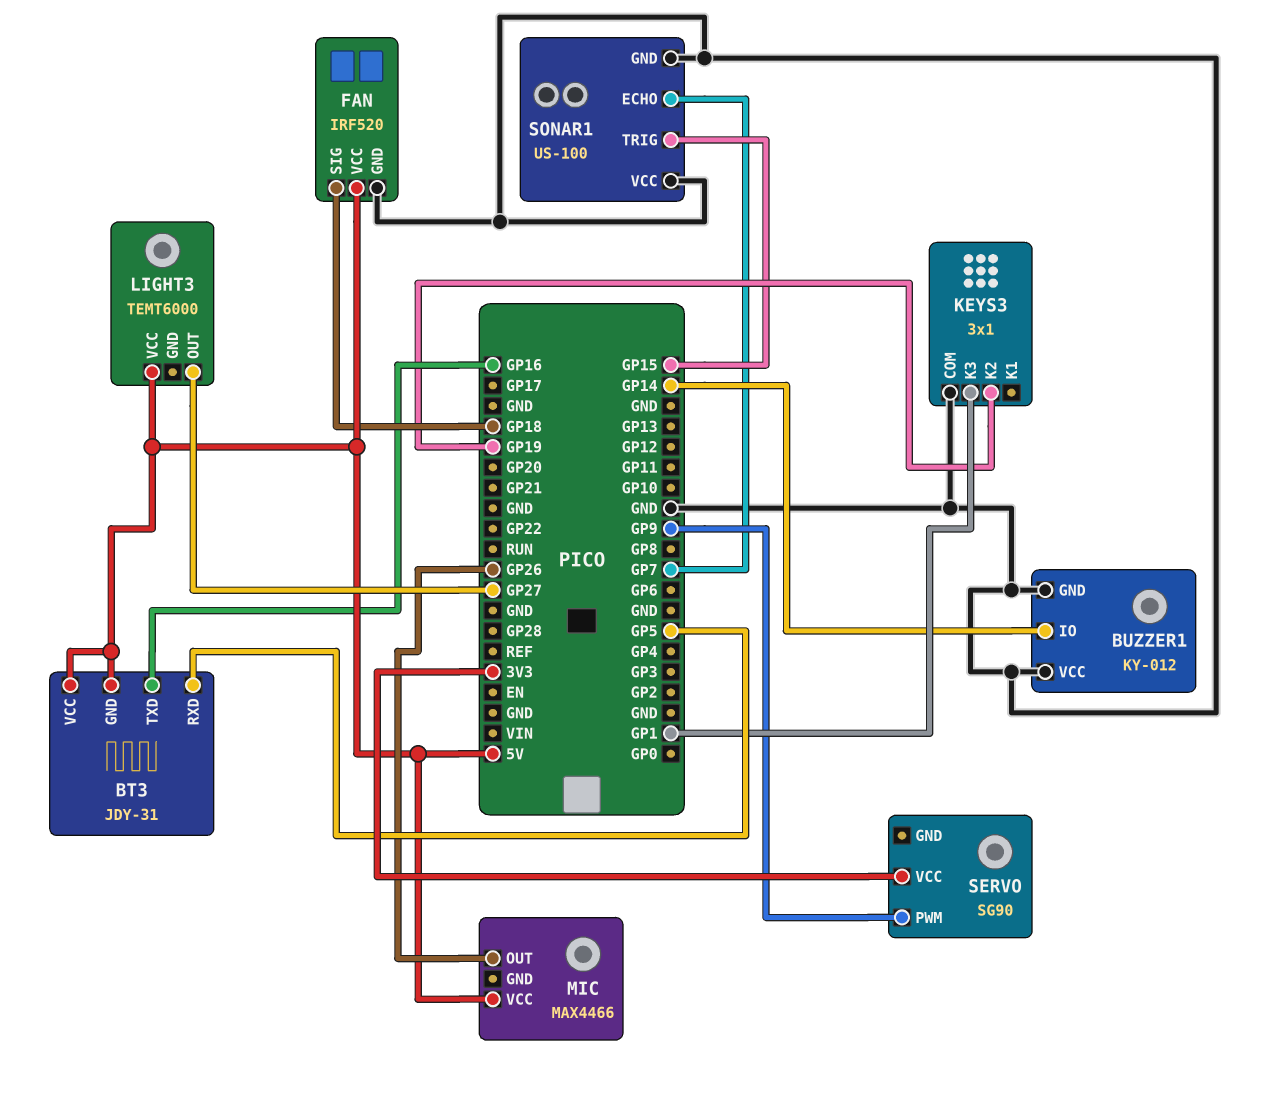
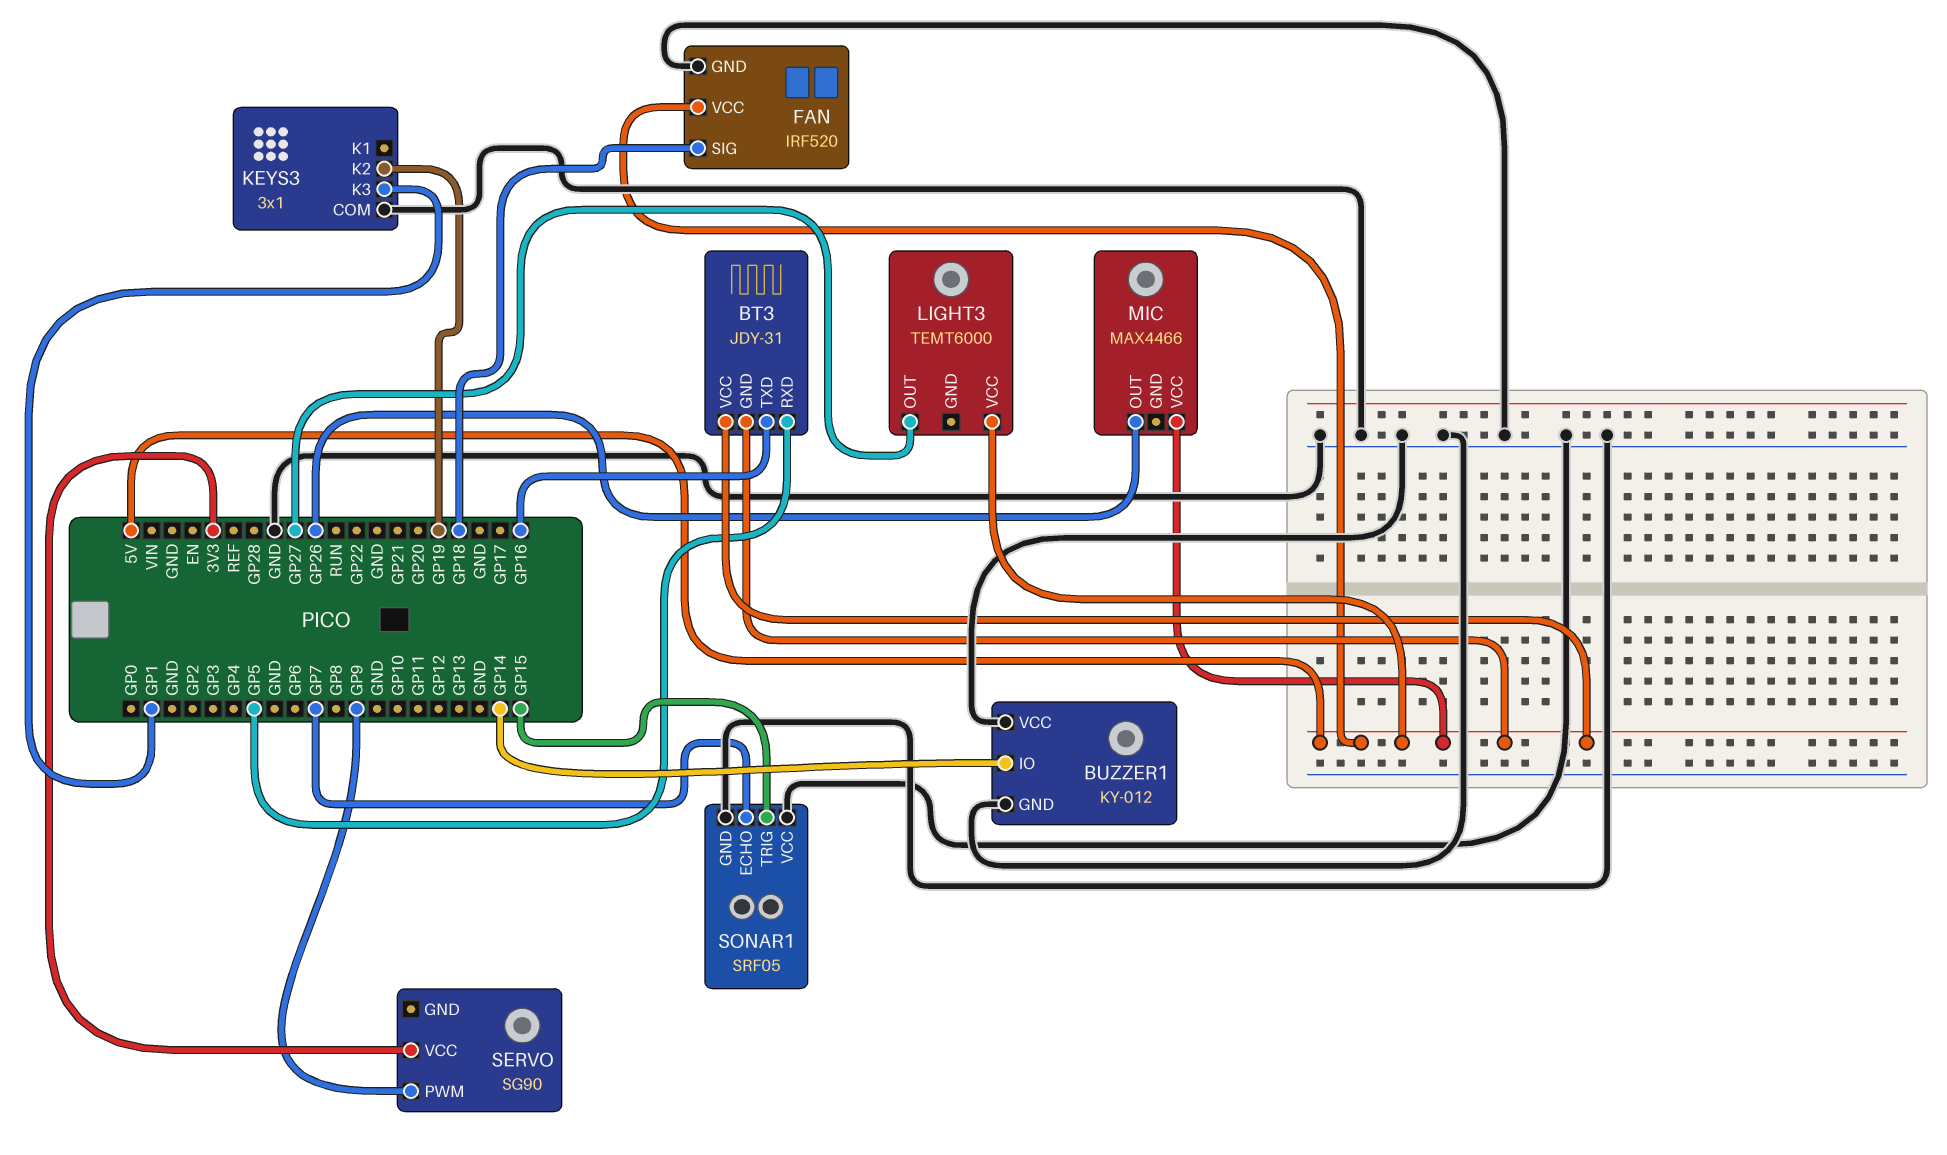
SONAR1: US-100 -> SRF05

